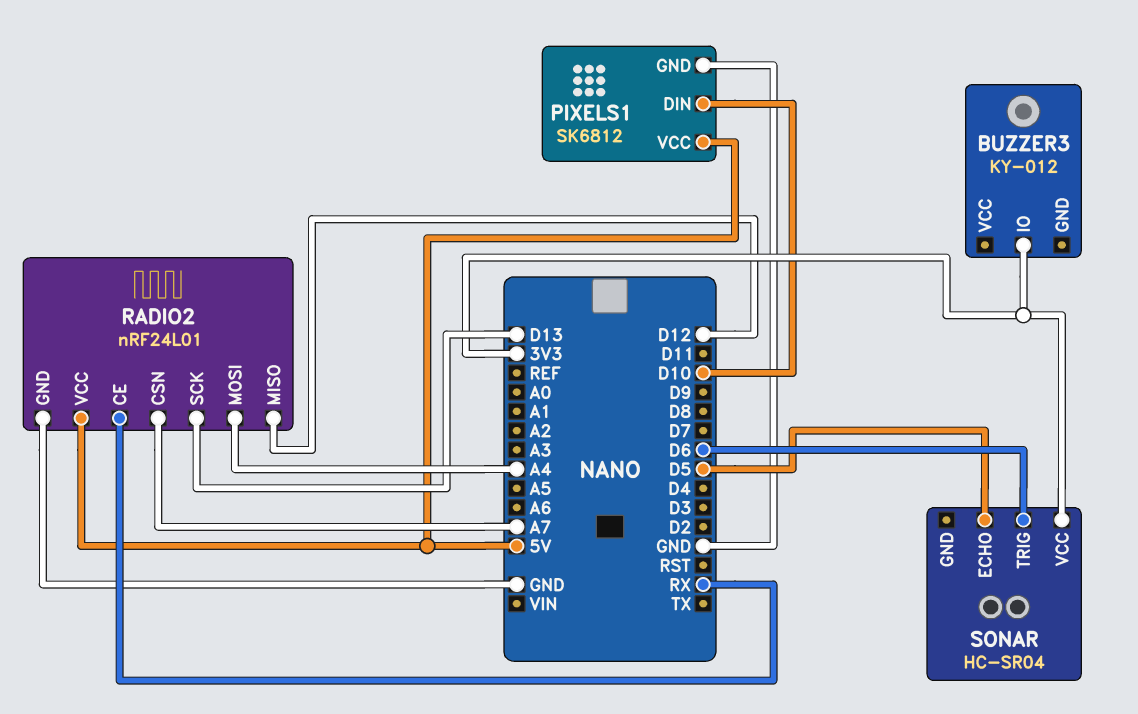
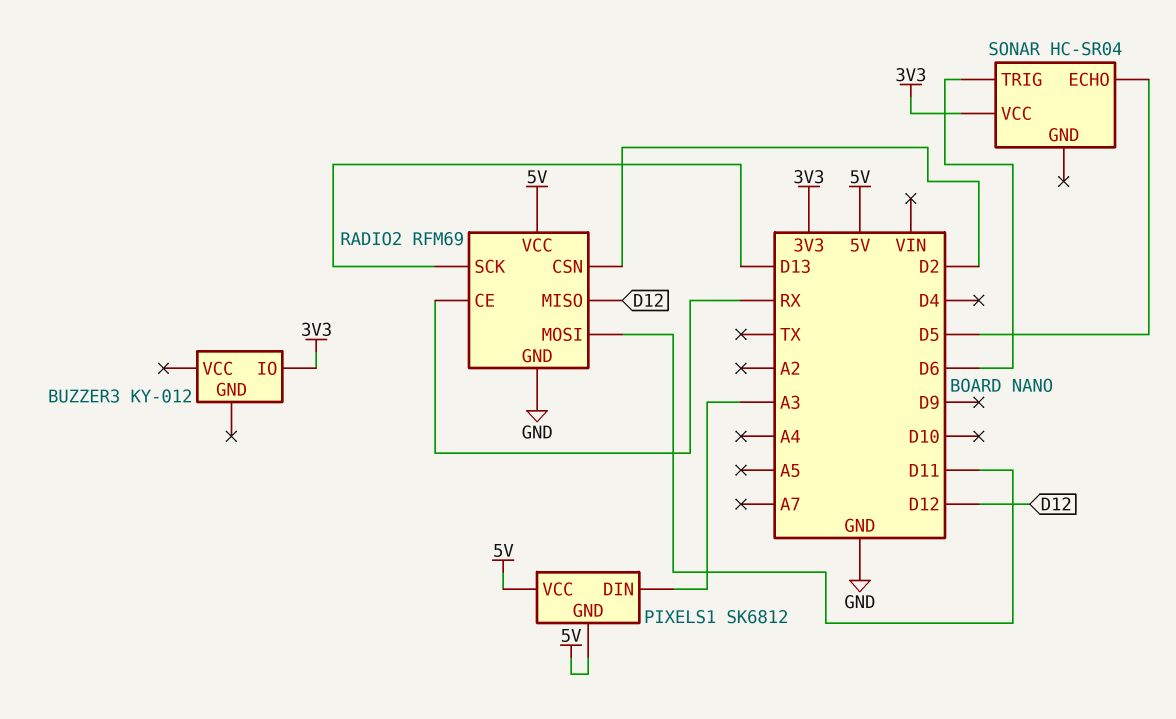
PIXELS1 pin DIN: D10 -> A3
PIXELS1 pin GND: GND -> 5V
RADIO2: nRF24L01 -> RFM69
RADIO2 pin CSN: A7 -> D2
RADIO2 pin MOSI: A4 -> D11

